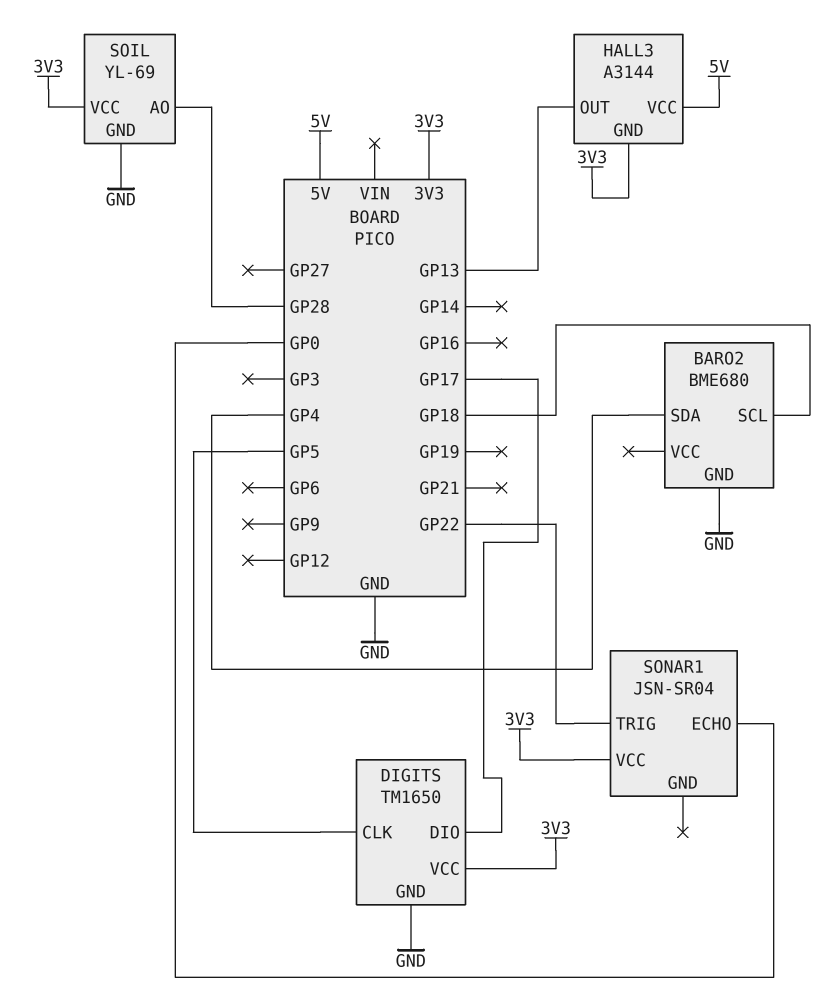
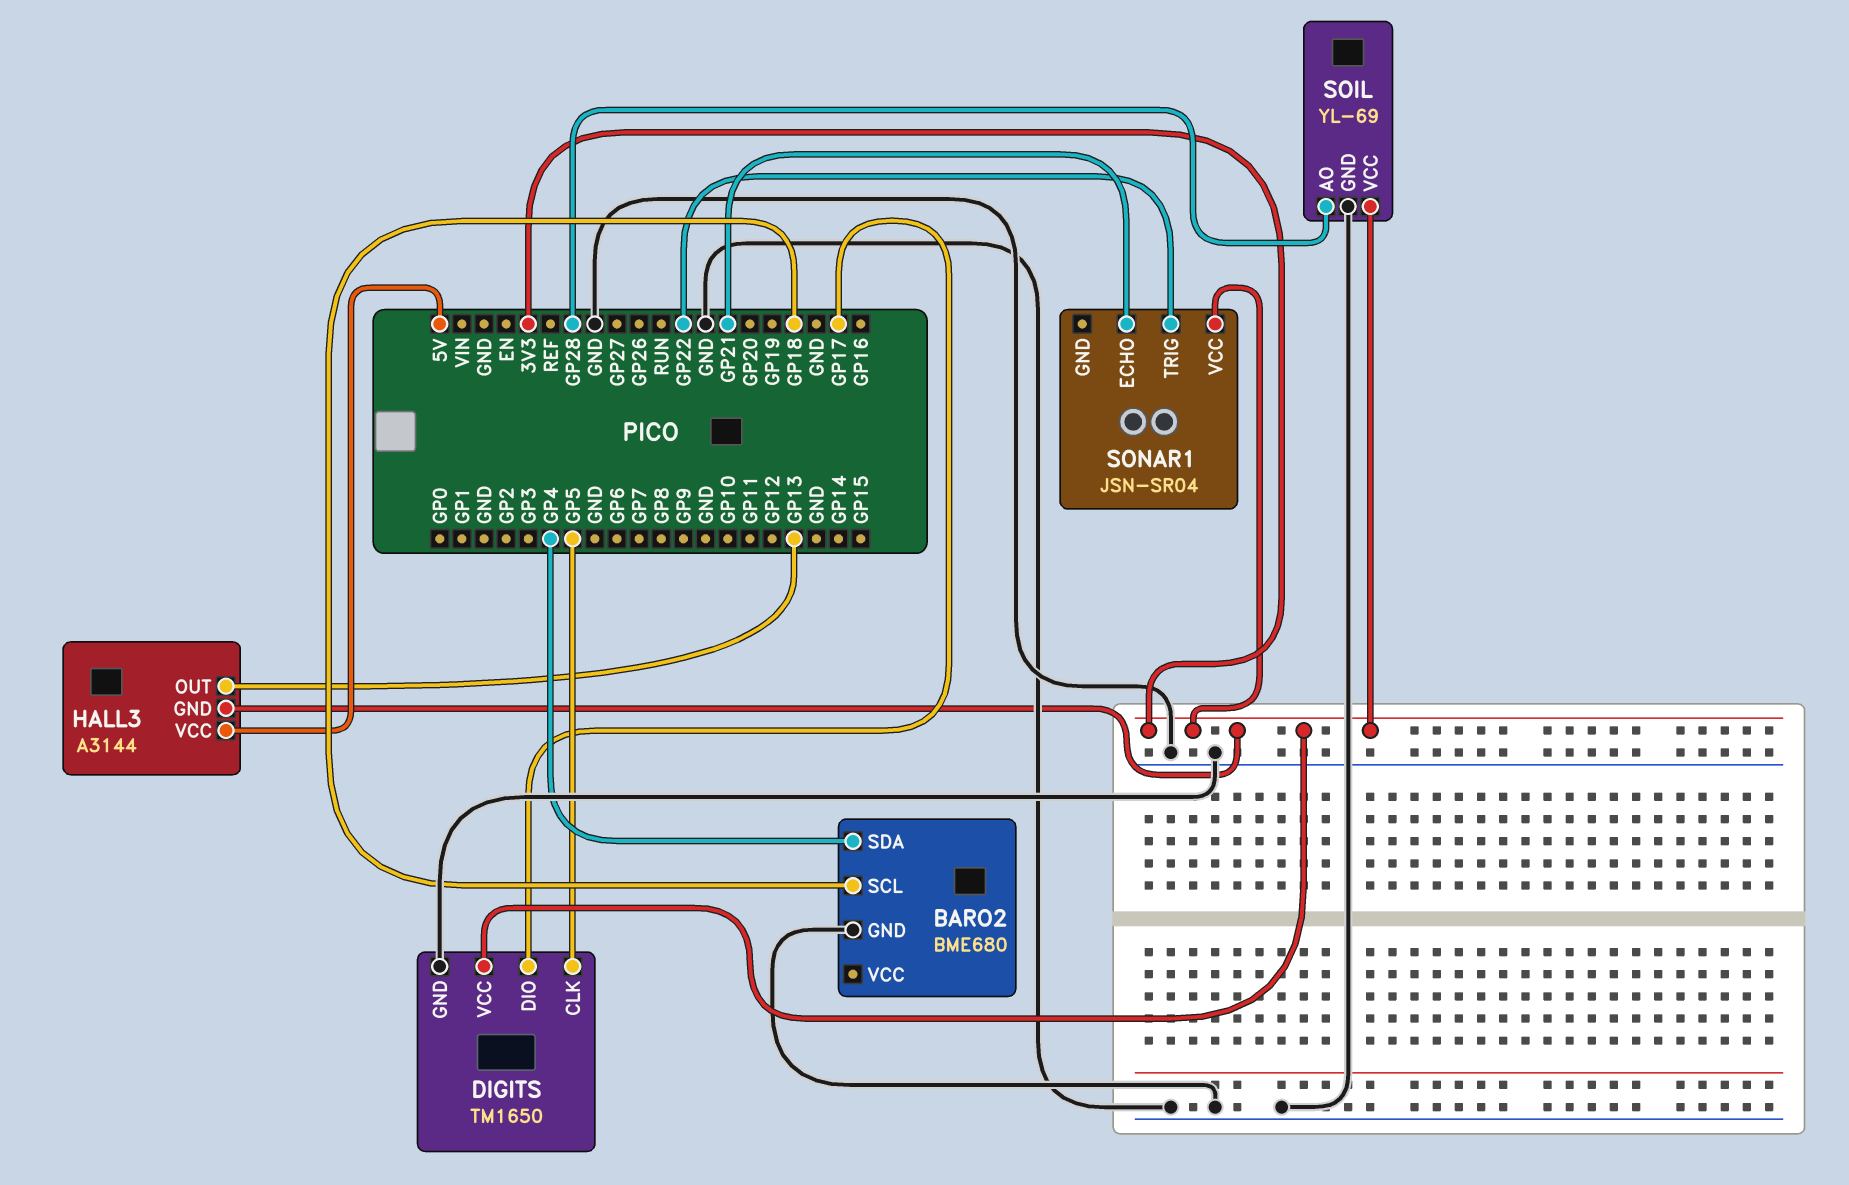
SONAR1 pin ECHO: GP0 -> GP21

